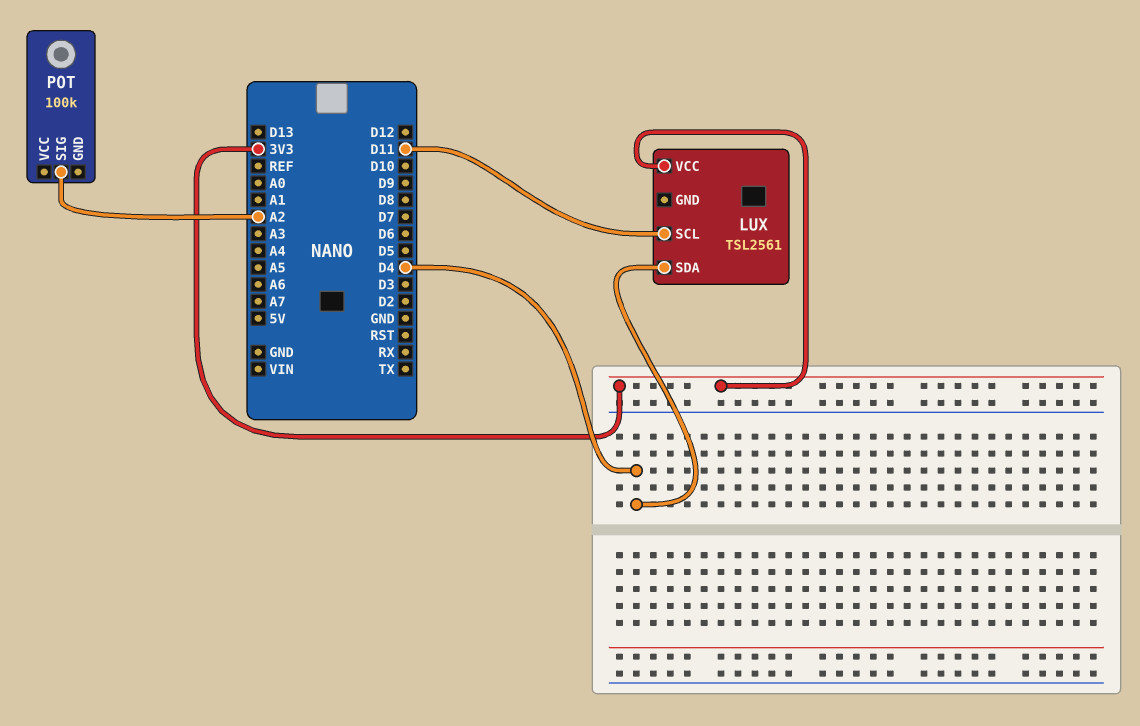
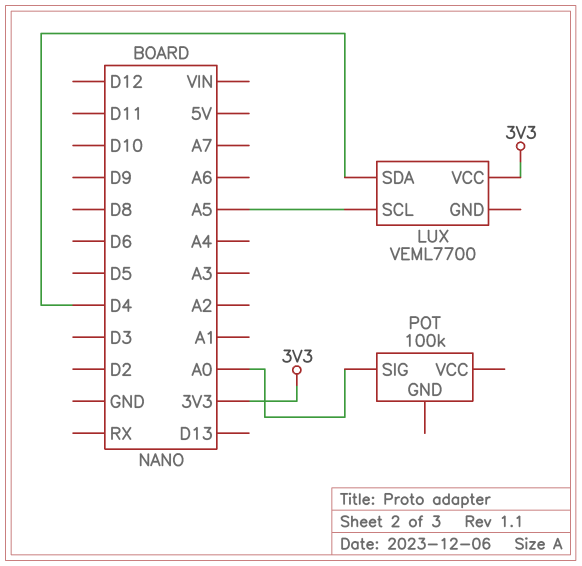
LUX: TSL2561 -> VEML7700
LUX pin SCL: D11 -> A5
POT pin SIG: A2 -> A0

